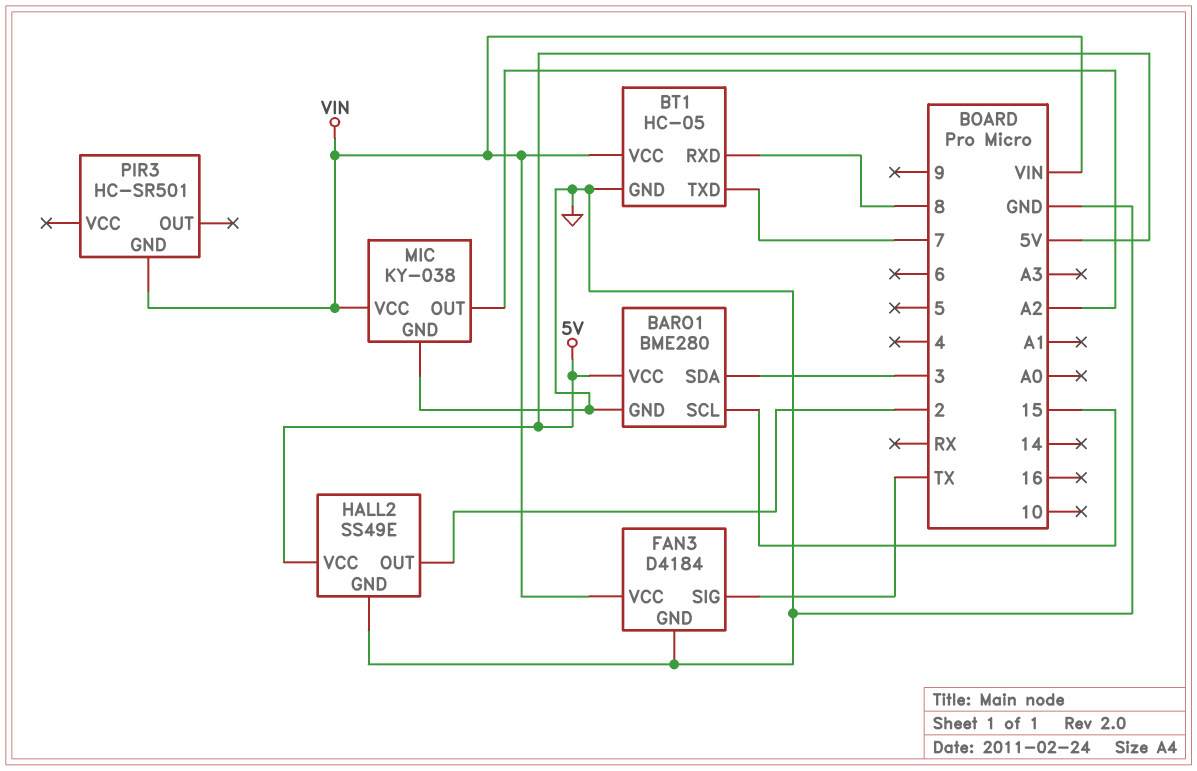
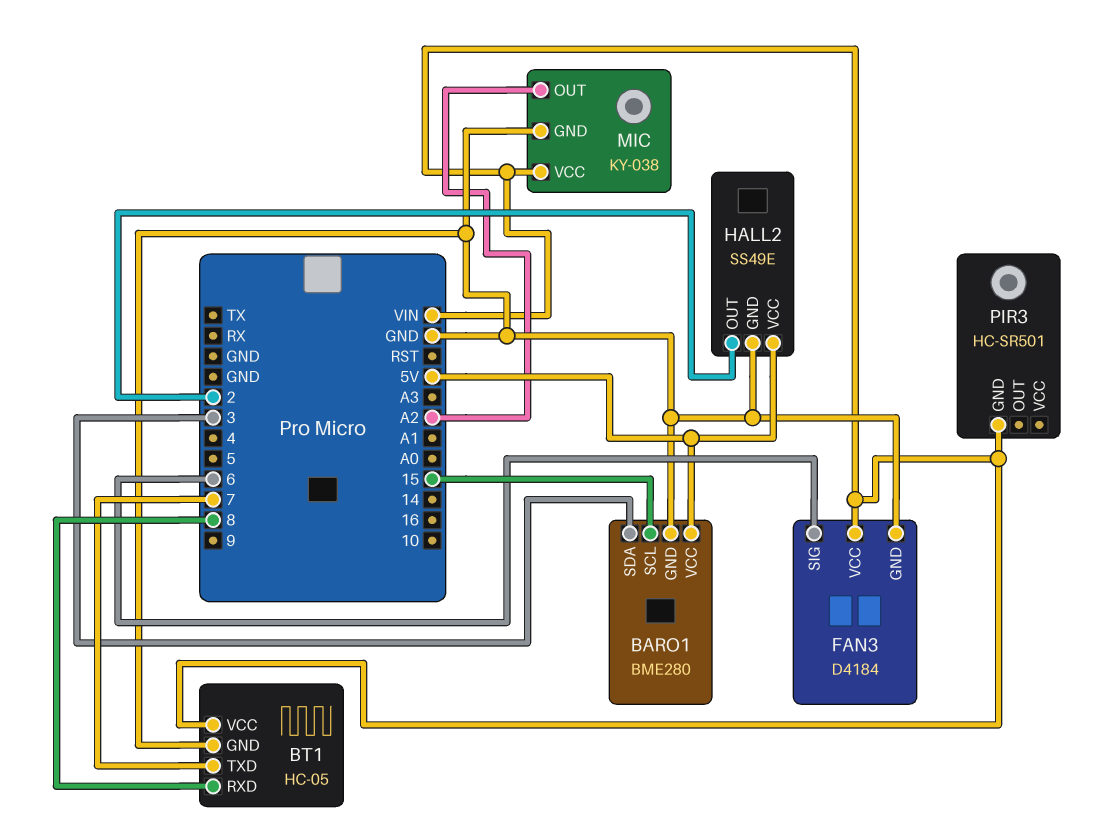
FAN3 pin SIG: TX -> 6

